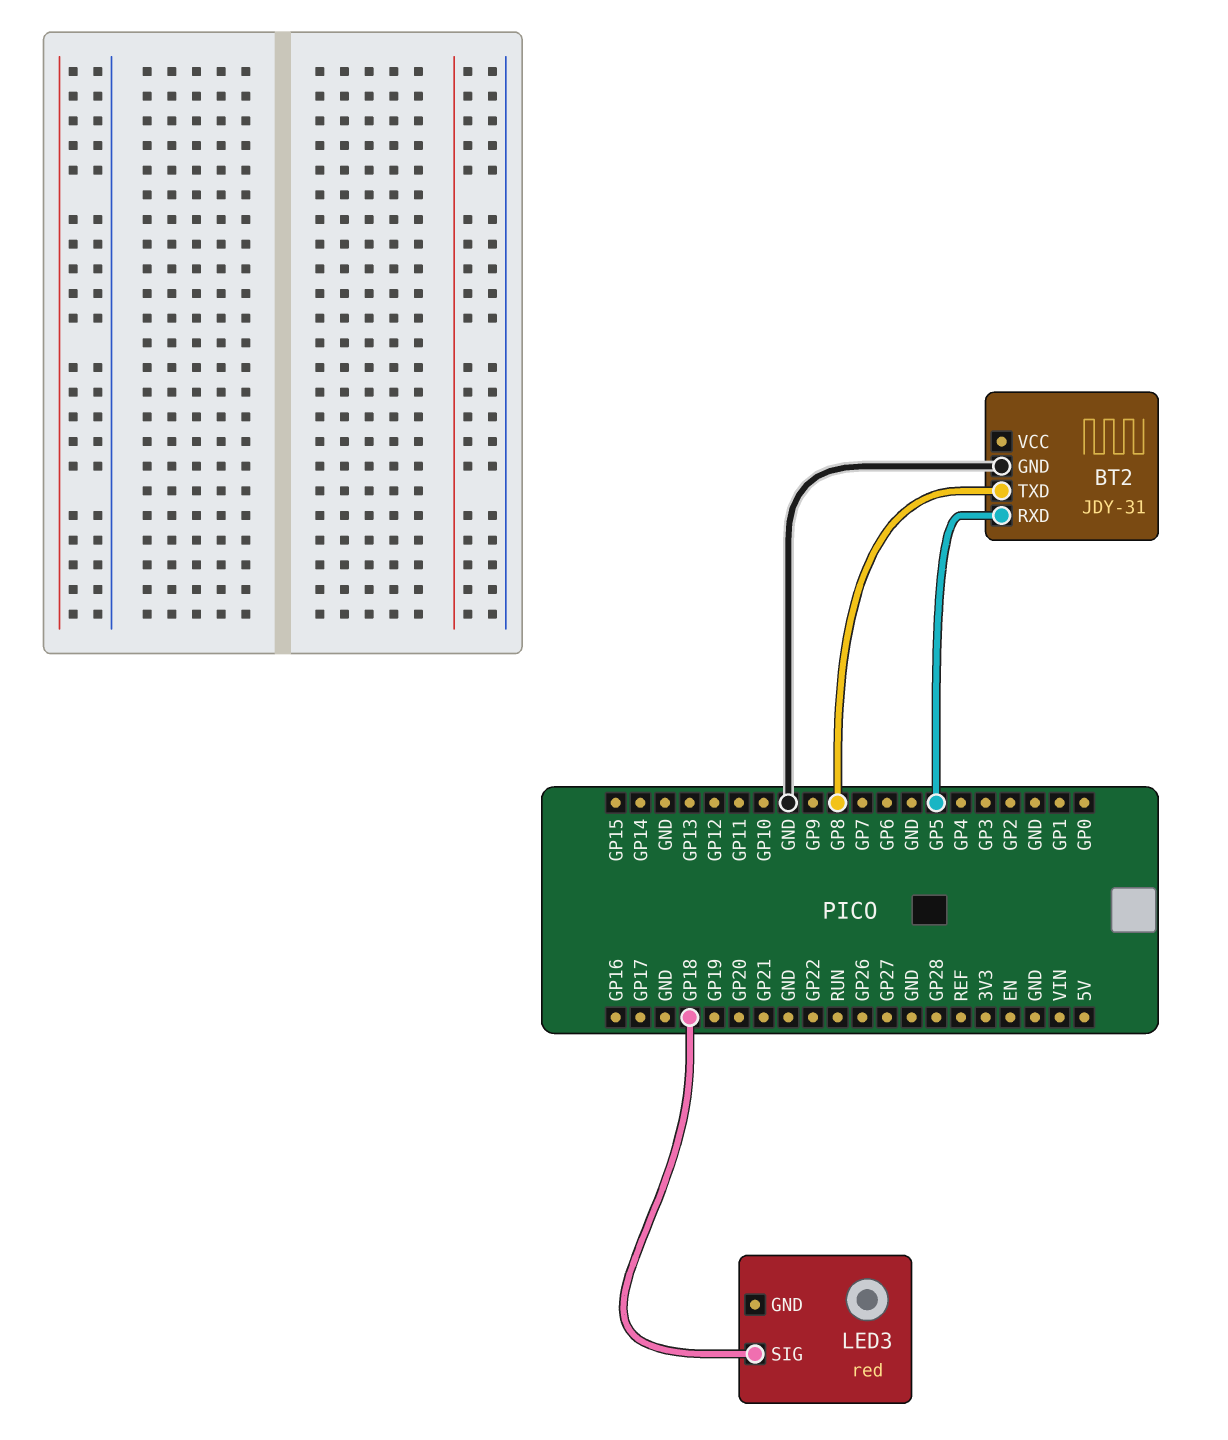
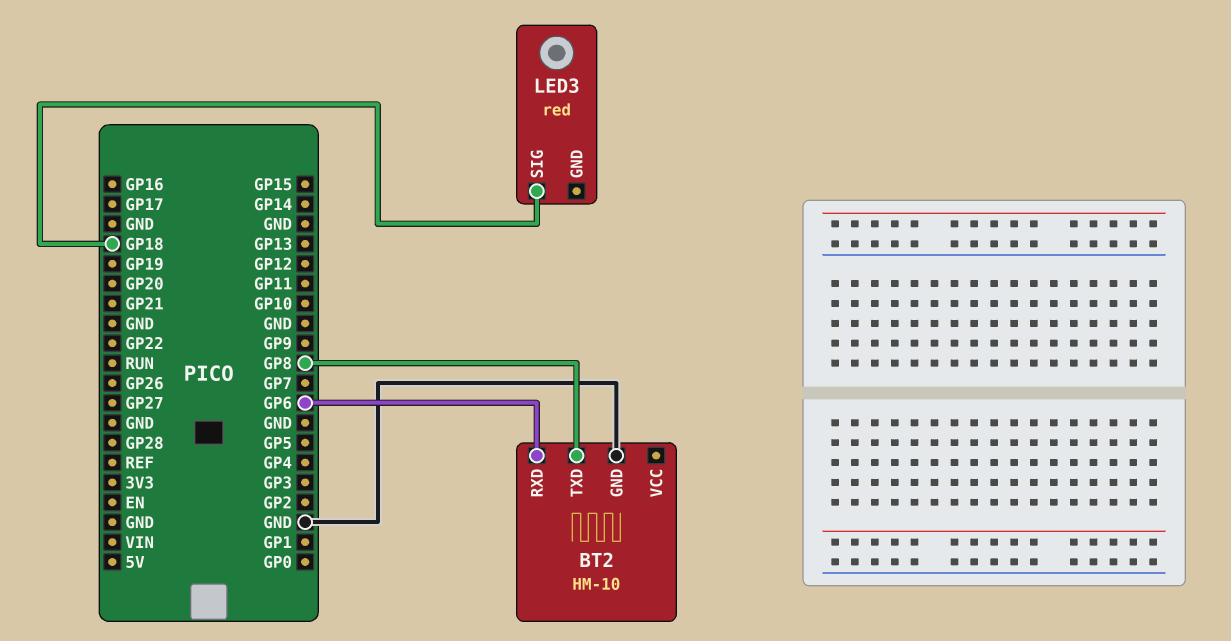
BT2: JDY-31 -> HM-10
BT2 pin RXD: GP5 -> GP6

